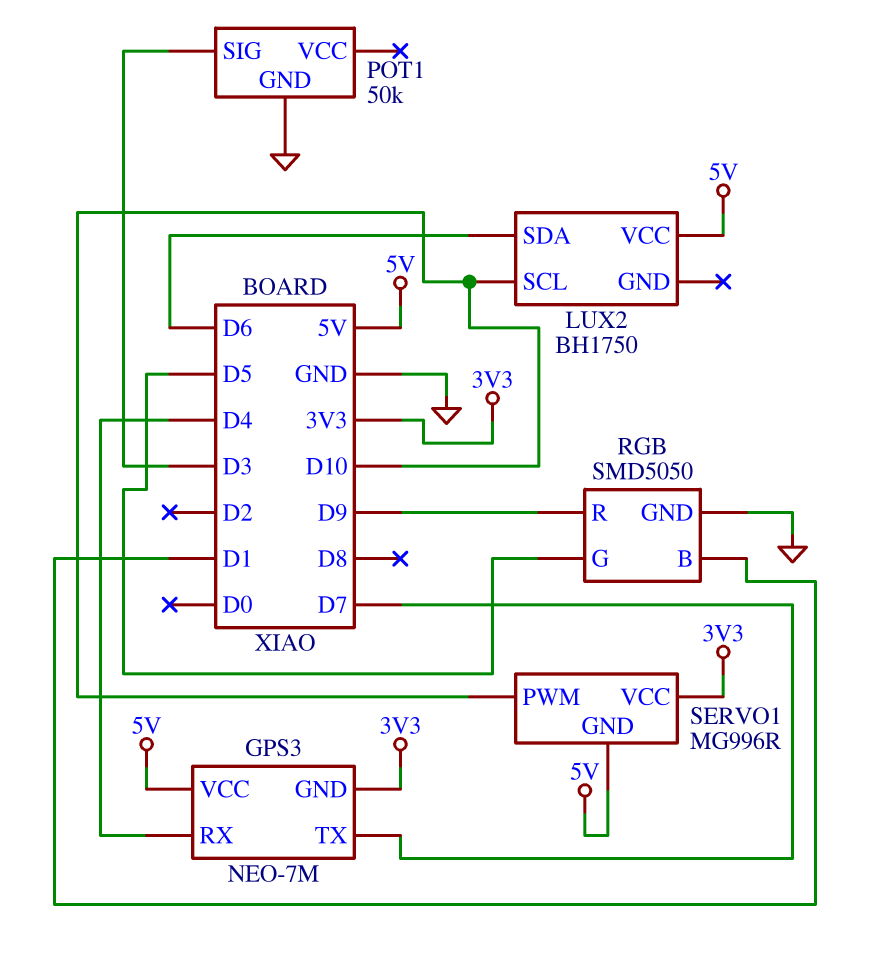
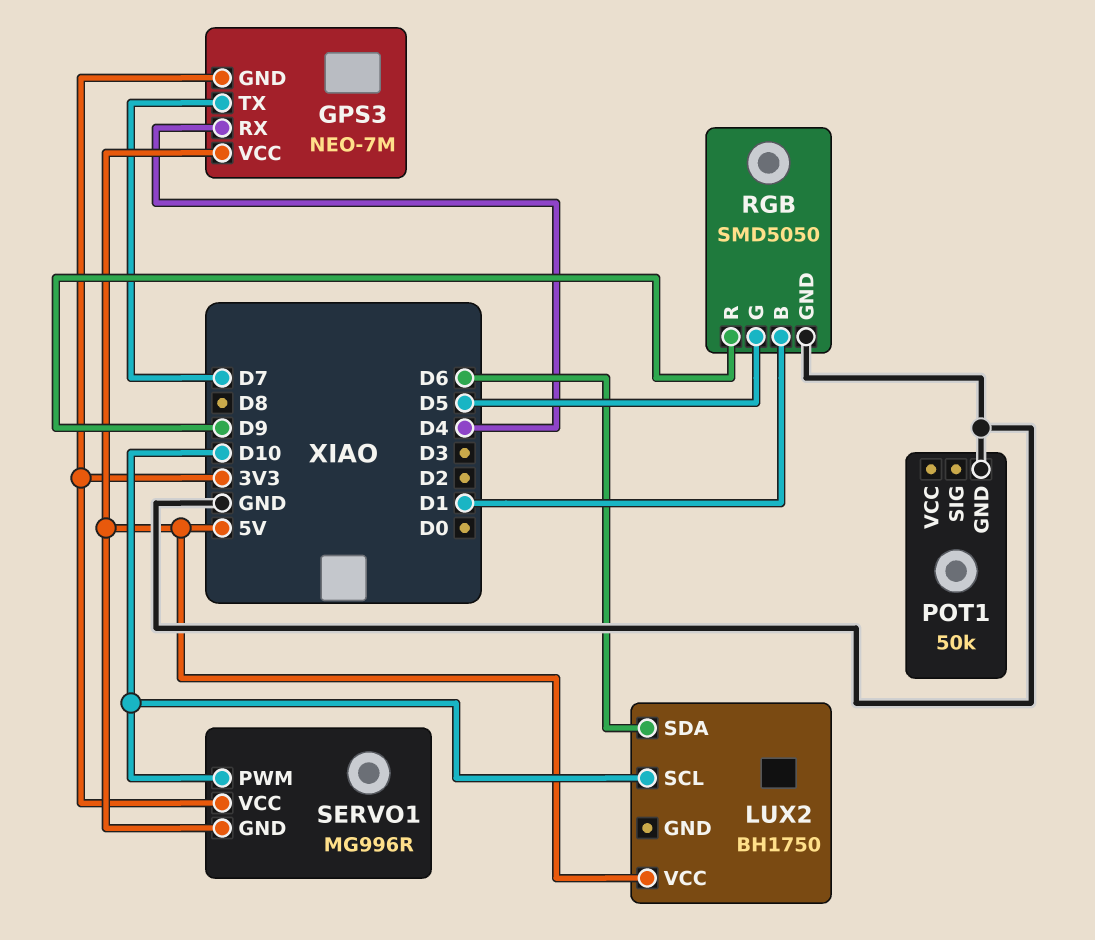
POT1 pin SIG: D3 -> none

